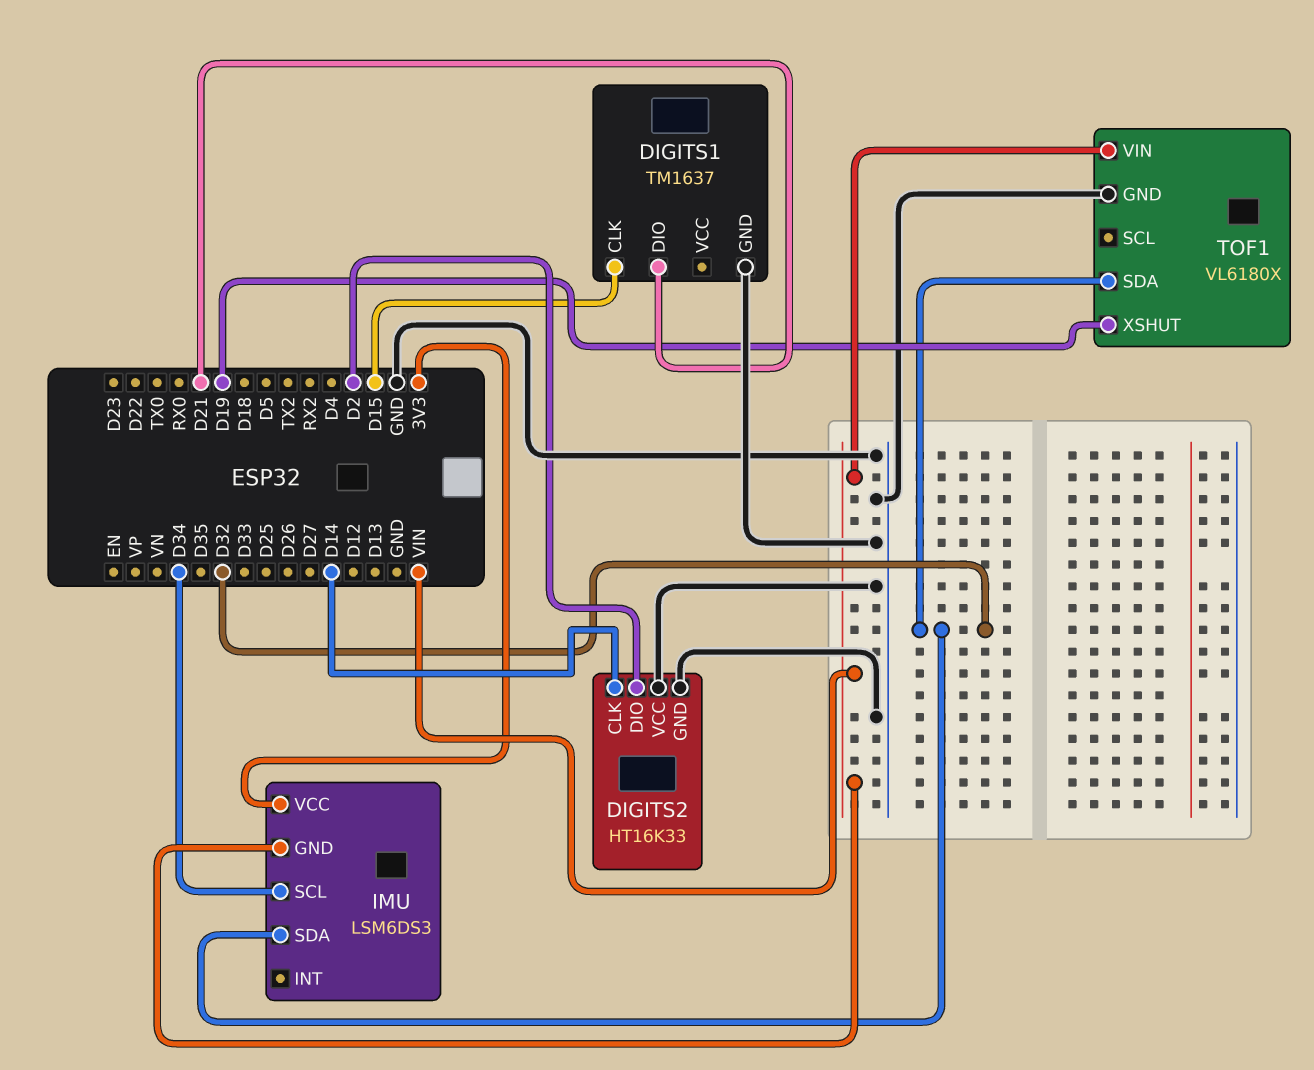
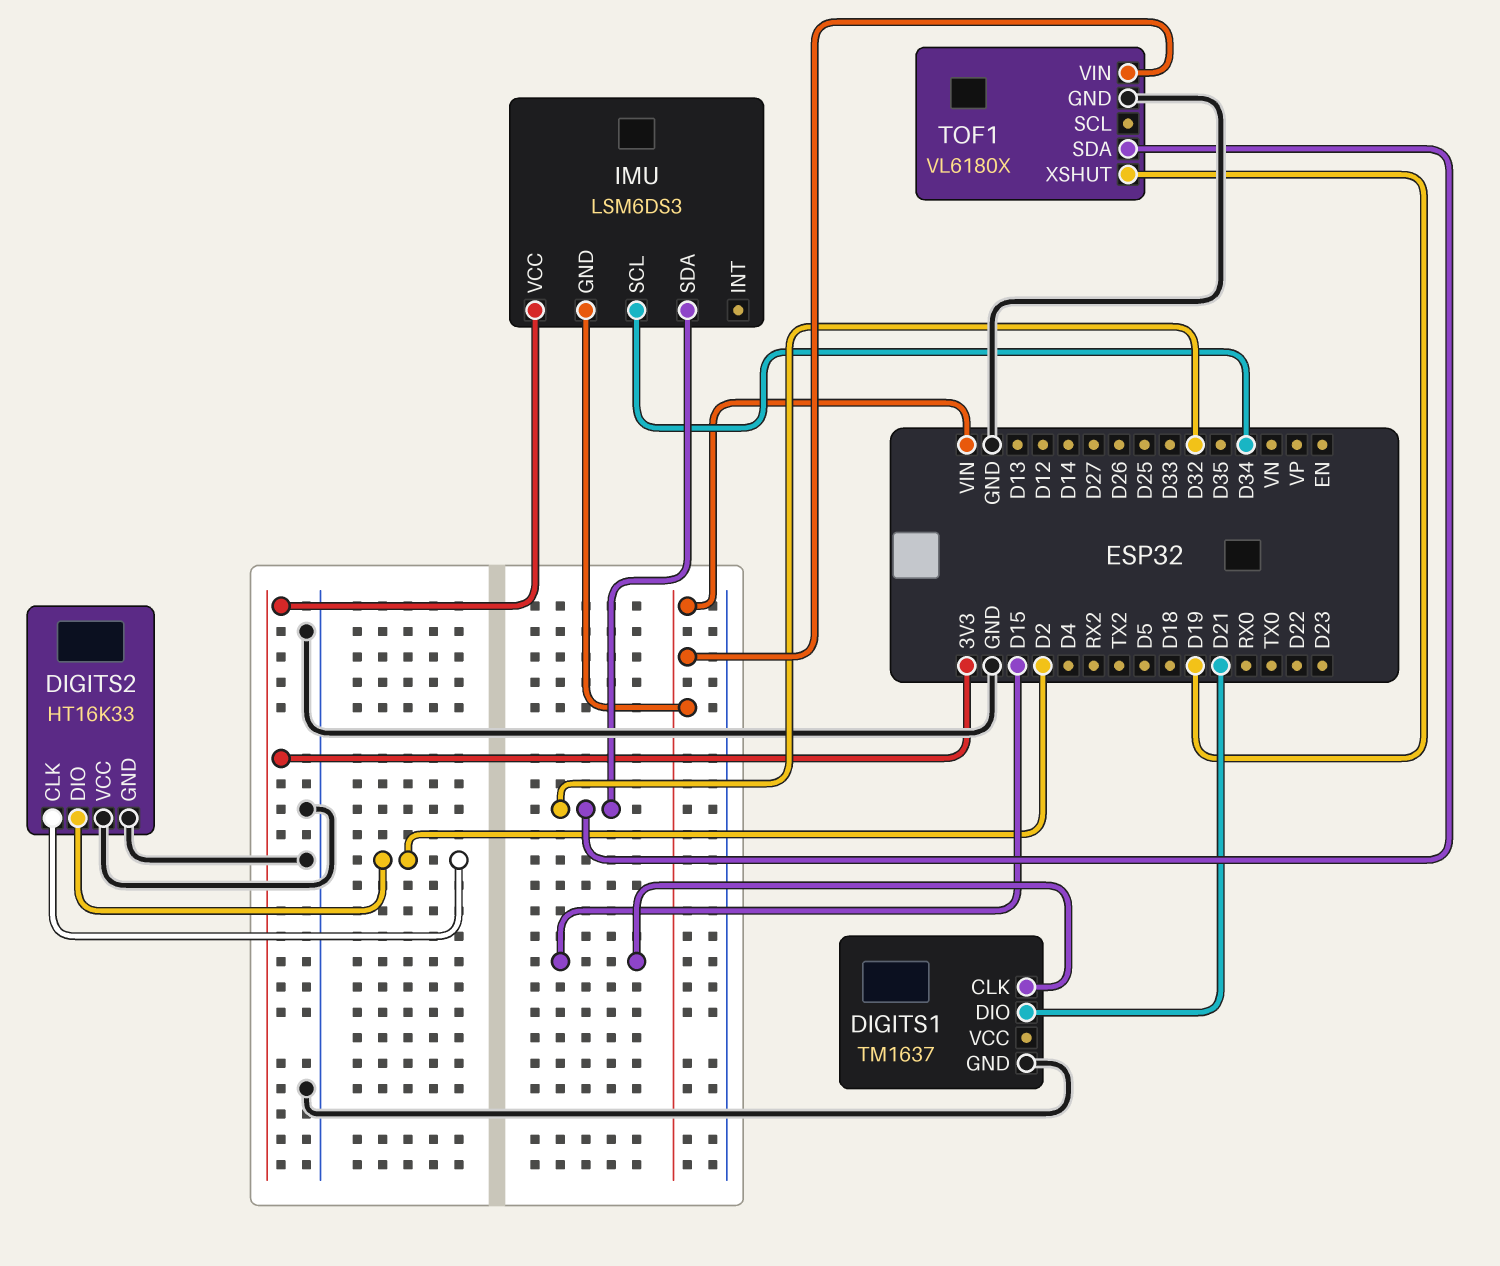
DIGITS2 pin CLK: D14 -> D2

